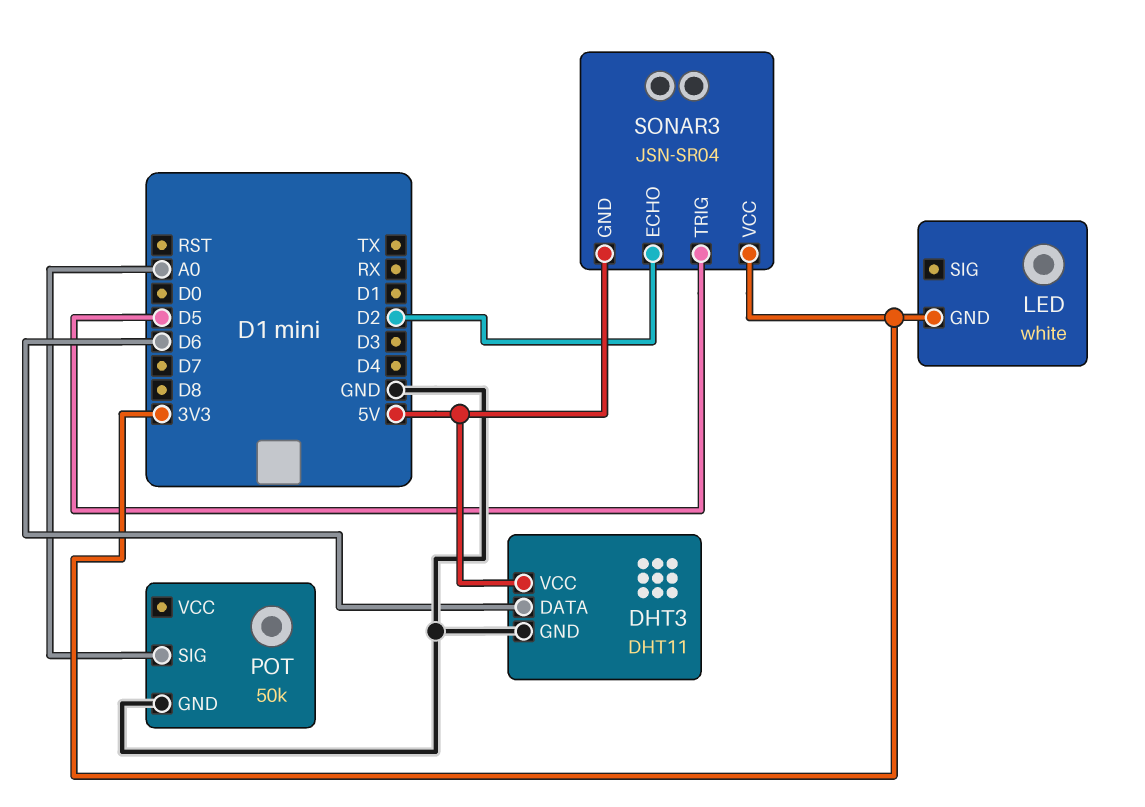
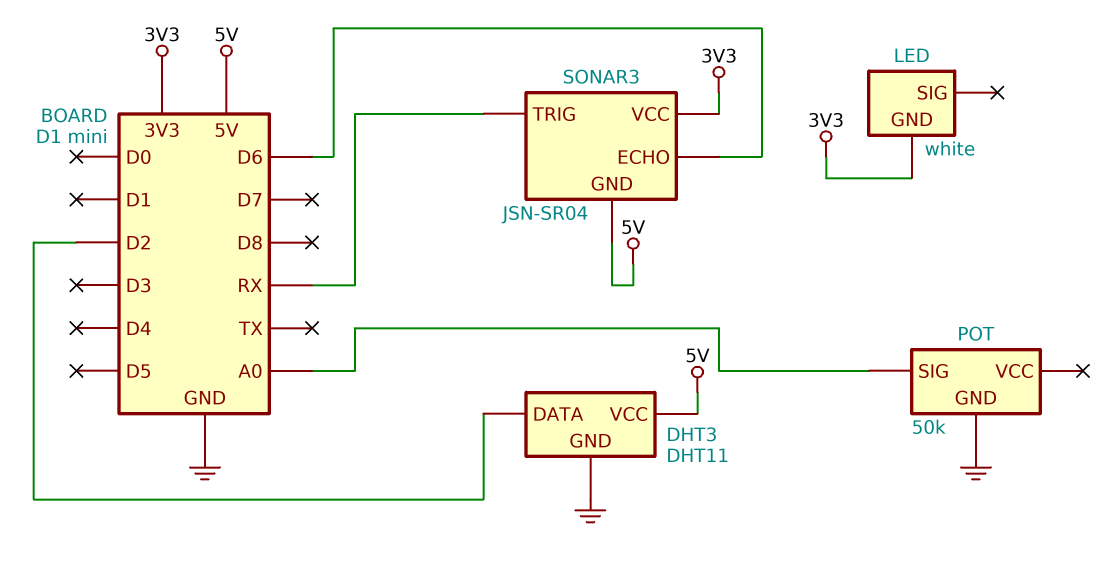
DHT3 pin DATA: D6 -> D2
SONAR3 pin ECHO: D2 -> D6
SONAR3 pin TRIG: D5 -> RX

